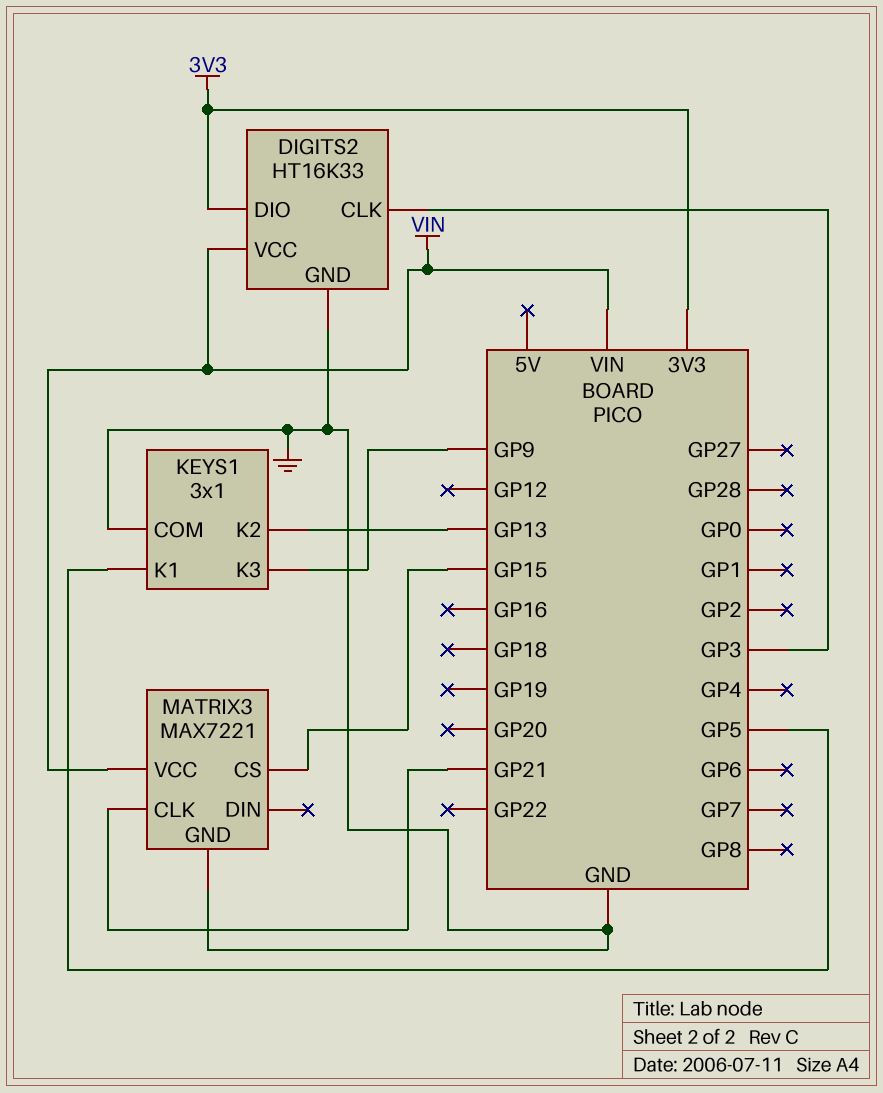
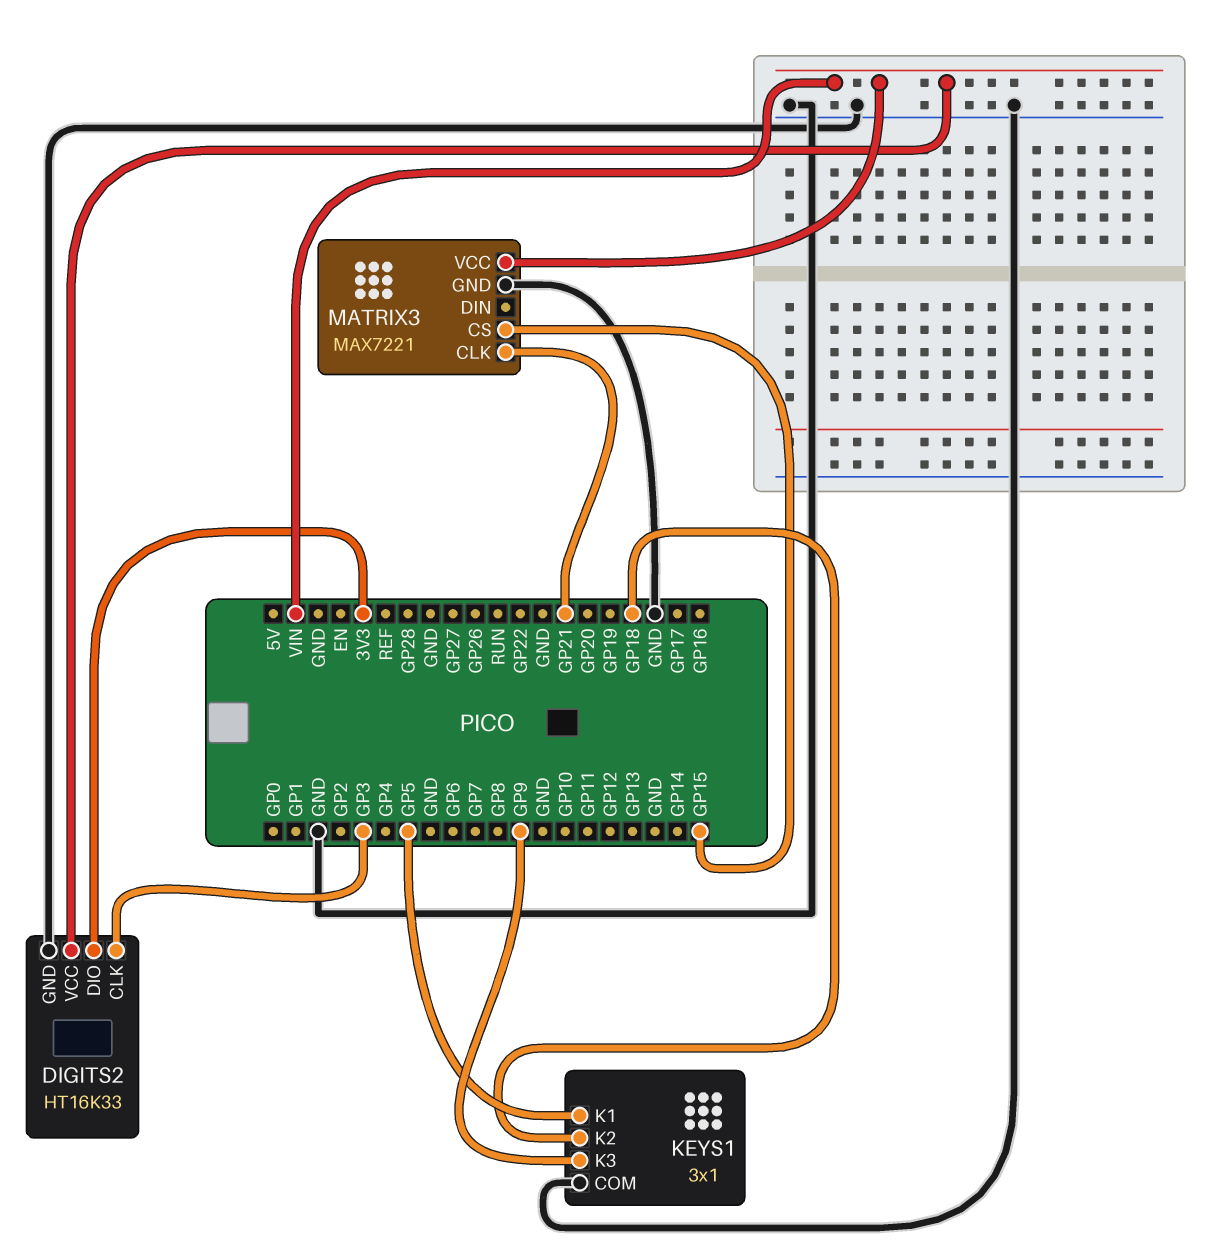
KEYS1 pin K2: GP13 -> GP18

